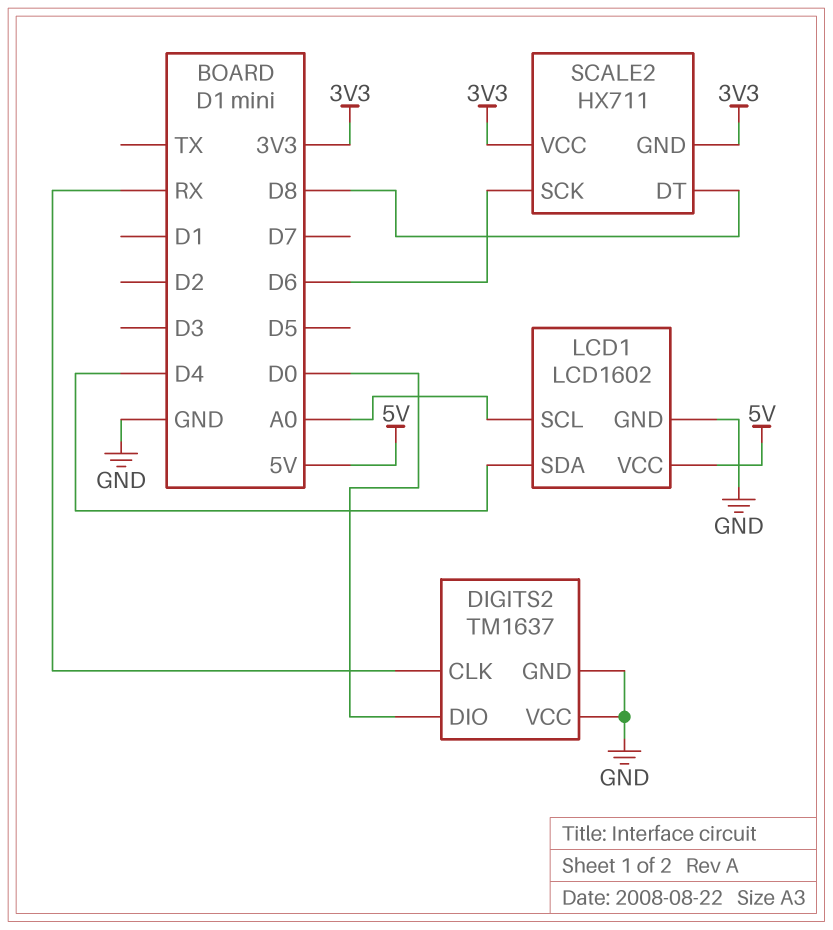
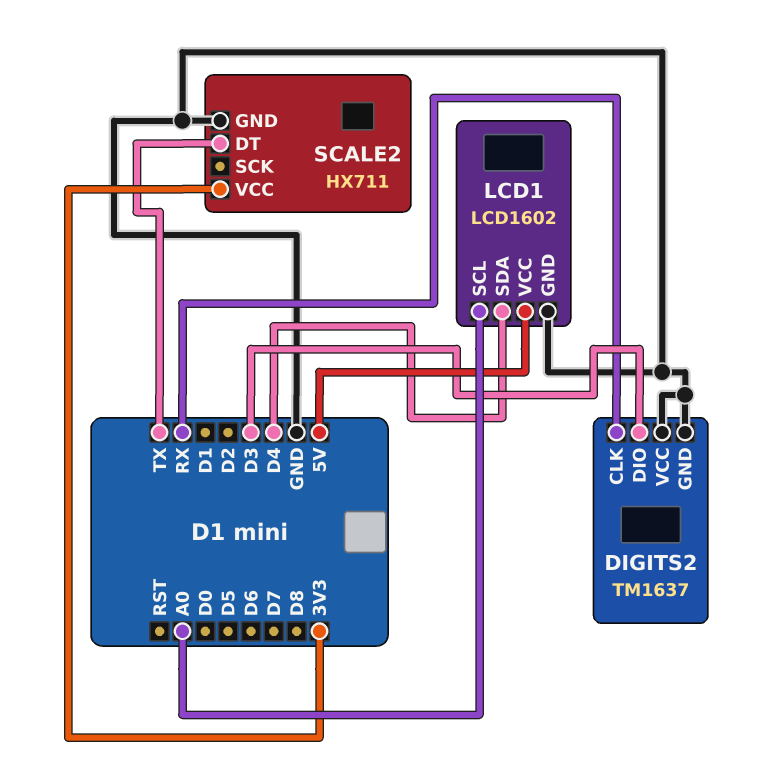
DIGITS2 pin DIO: D0 -> D3
SCALE2 pin DT: D8 -> TX
SCALE2 pin GND: 3V3 -> GND
SCALE2 pin SCK: D6 -> none

